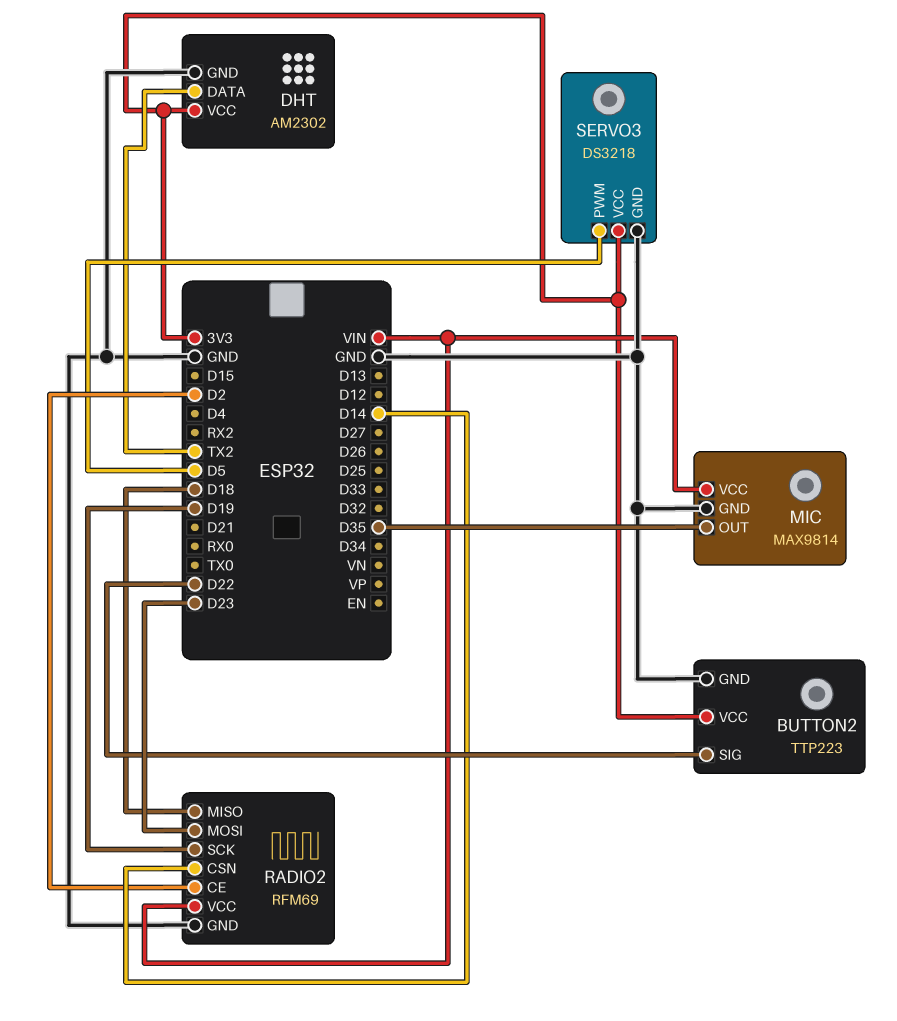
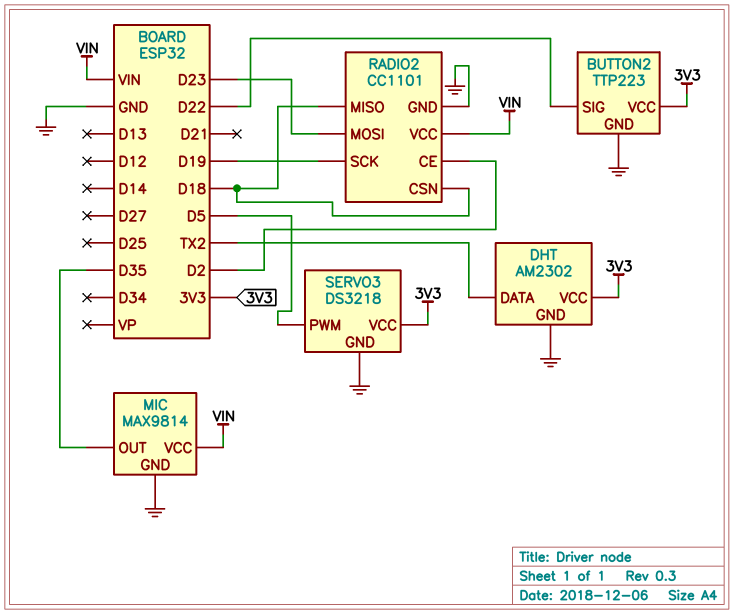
RADIO2: RFM69 -> CC1101
RADIO2 pin CSN: D14 -> D18

